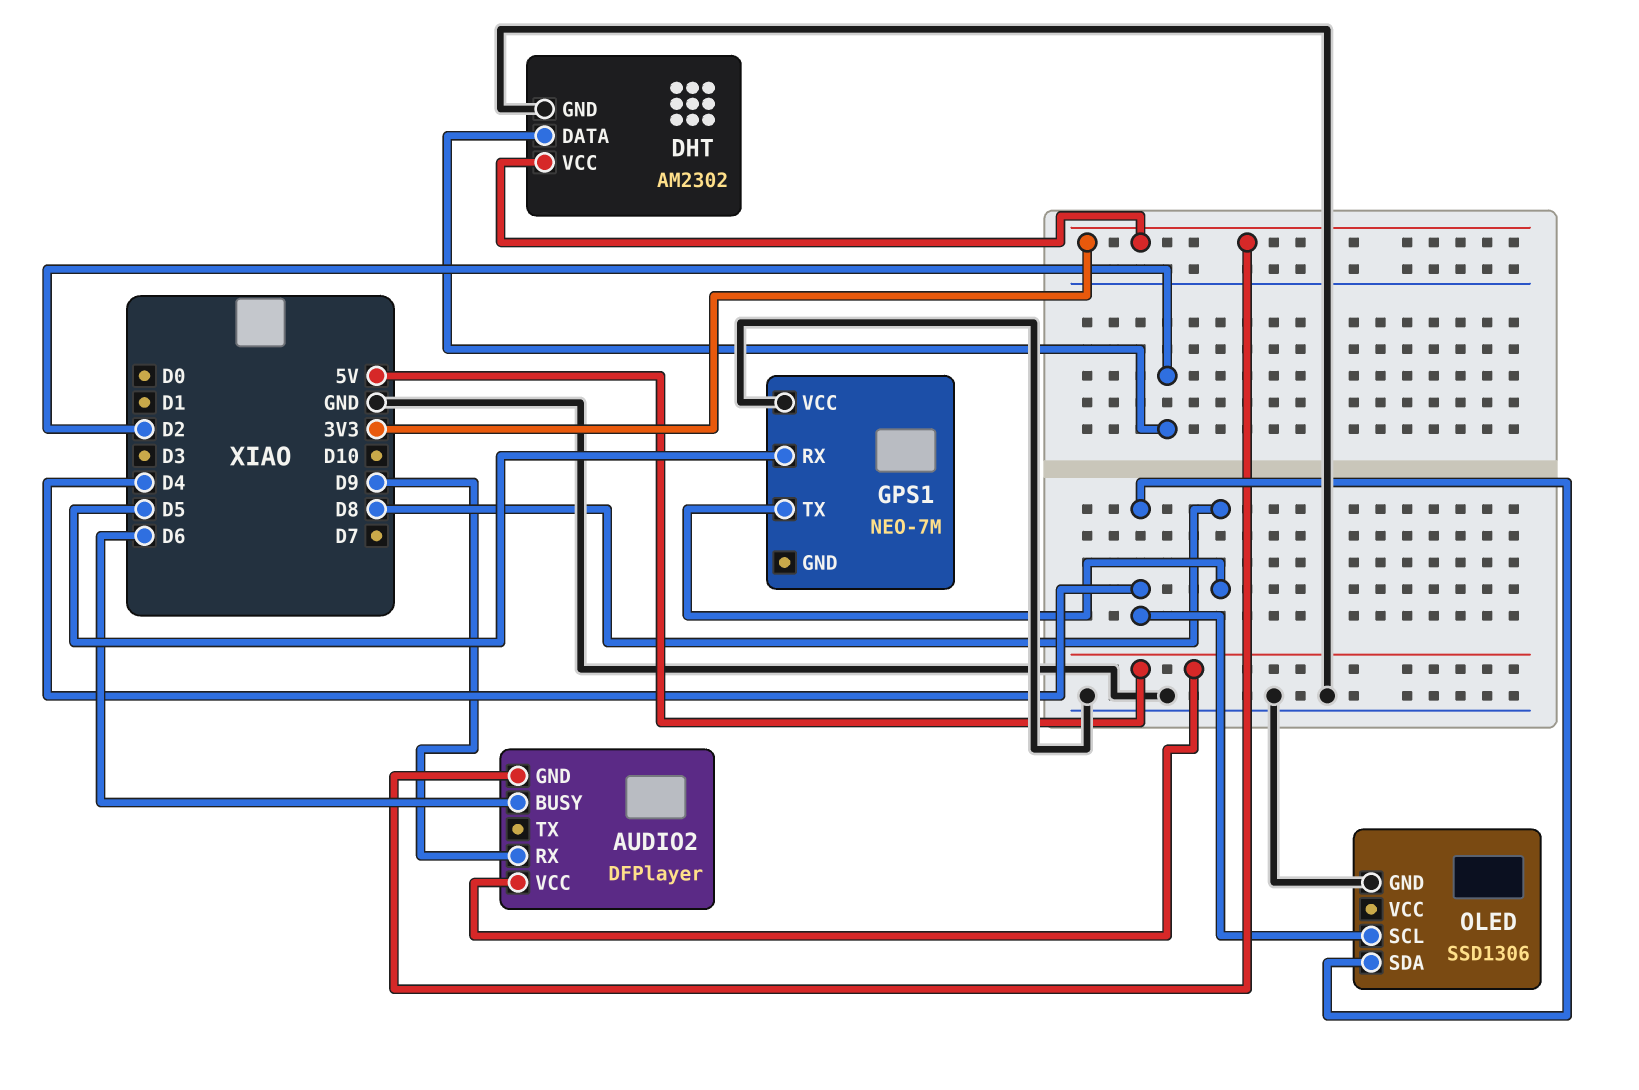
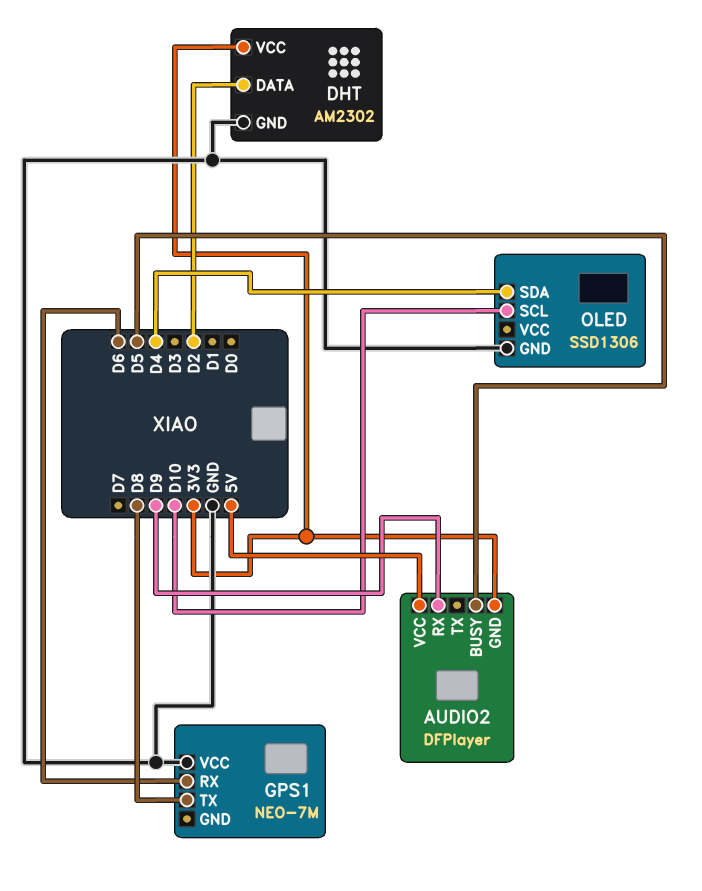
AUDIO2 pin BUSY: D6 -> D5
GPS1 pin RX: D5 -> D6
OLED pin SCL: D4 -> D10

